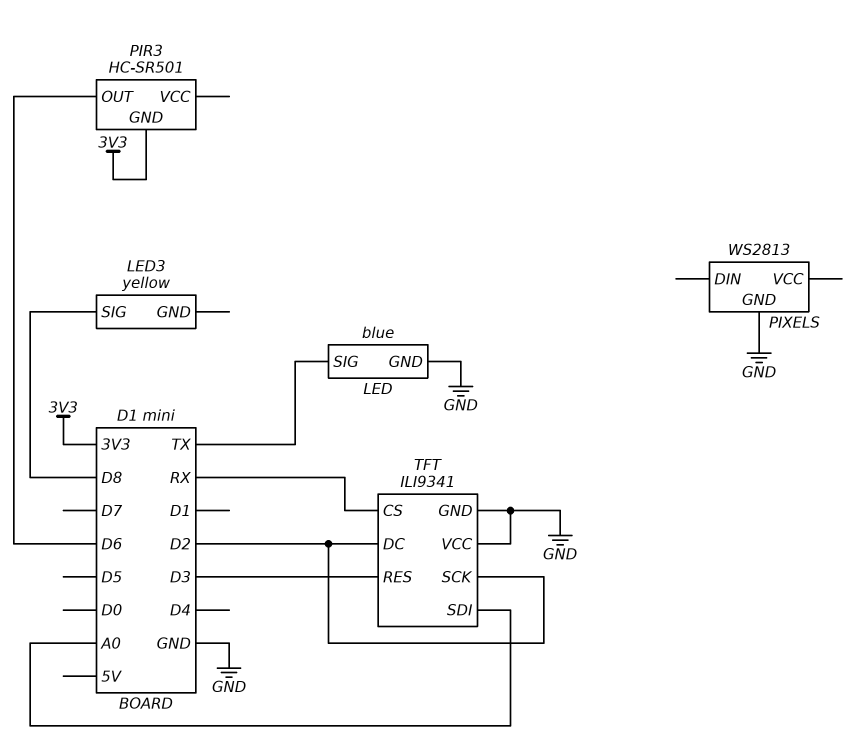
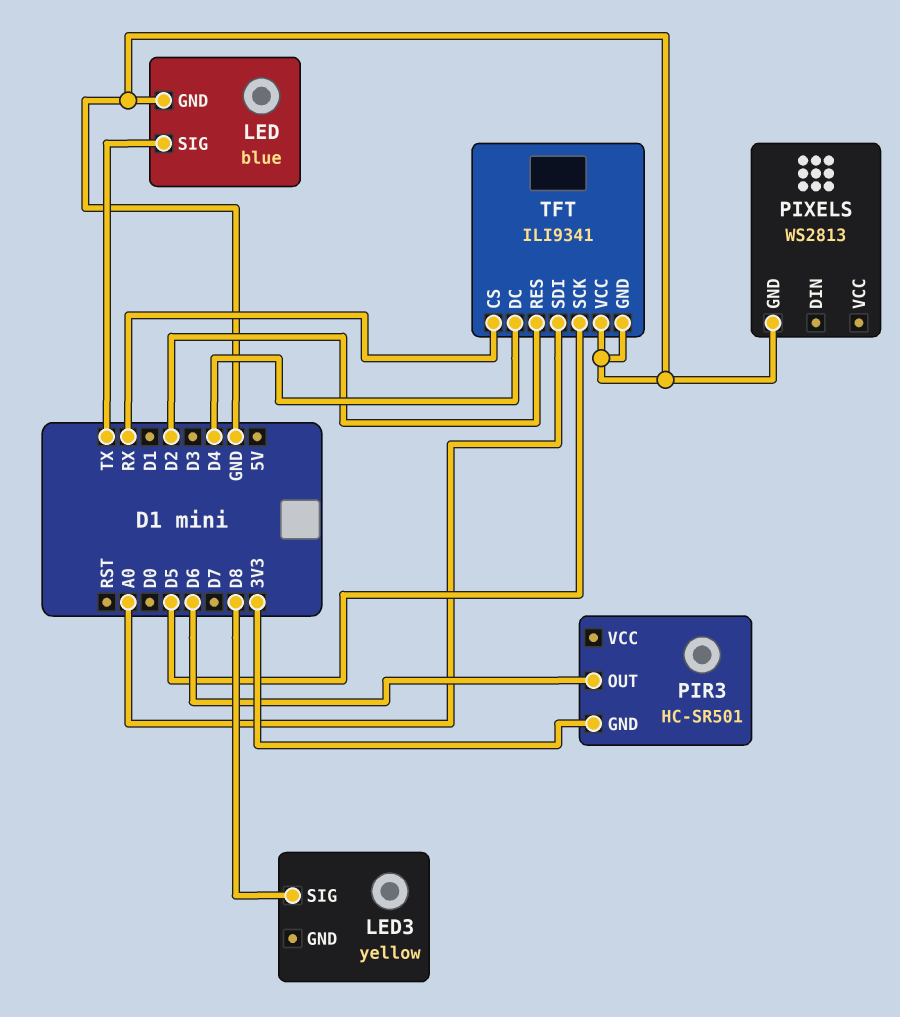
TFT pin DC: D2 -> D4
TFT pin RES: D3 -> D2
TFT pin SCK: D2 -> D5

